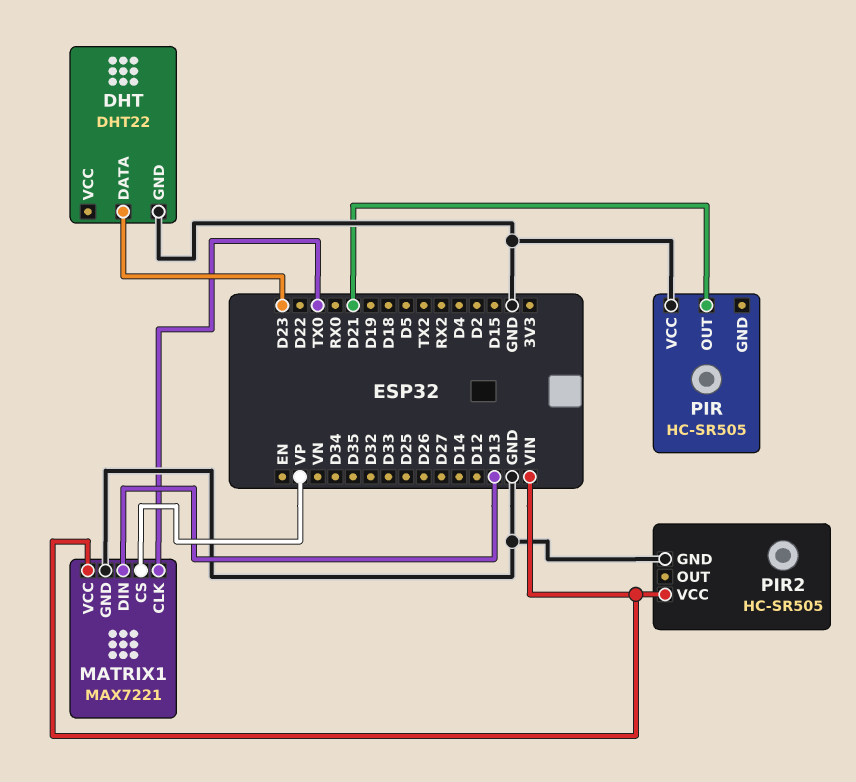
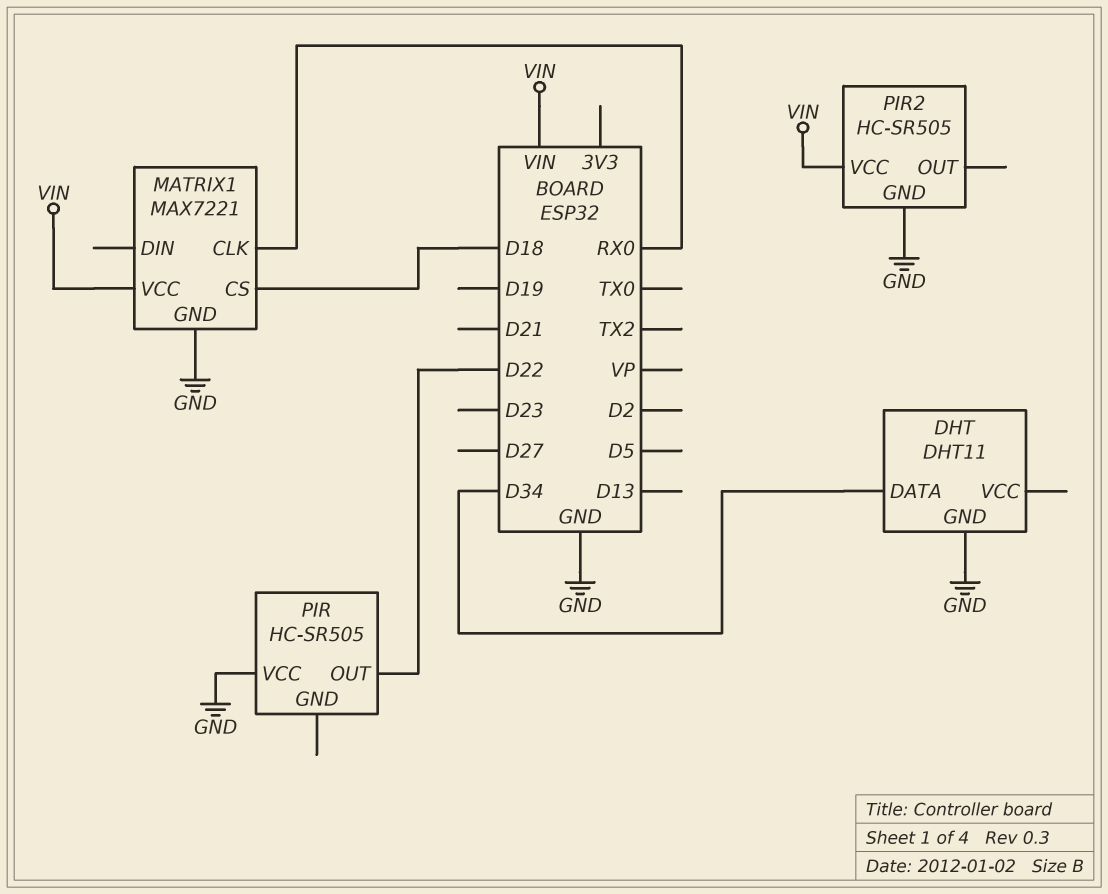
DHT: DHT22 -> DHT11
DHT pin DATA: D23 -> D34
MATRIX1 pin CLK: TX0 -> RX0
MATRIX1 pin CS: VP -> D18
MATRIX1 pin DIN: D13 -> none
PIR pin OUT: D21 -> D22

